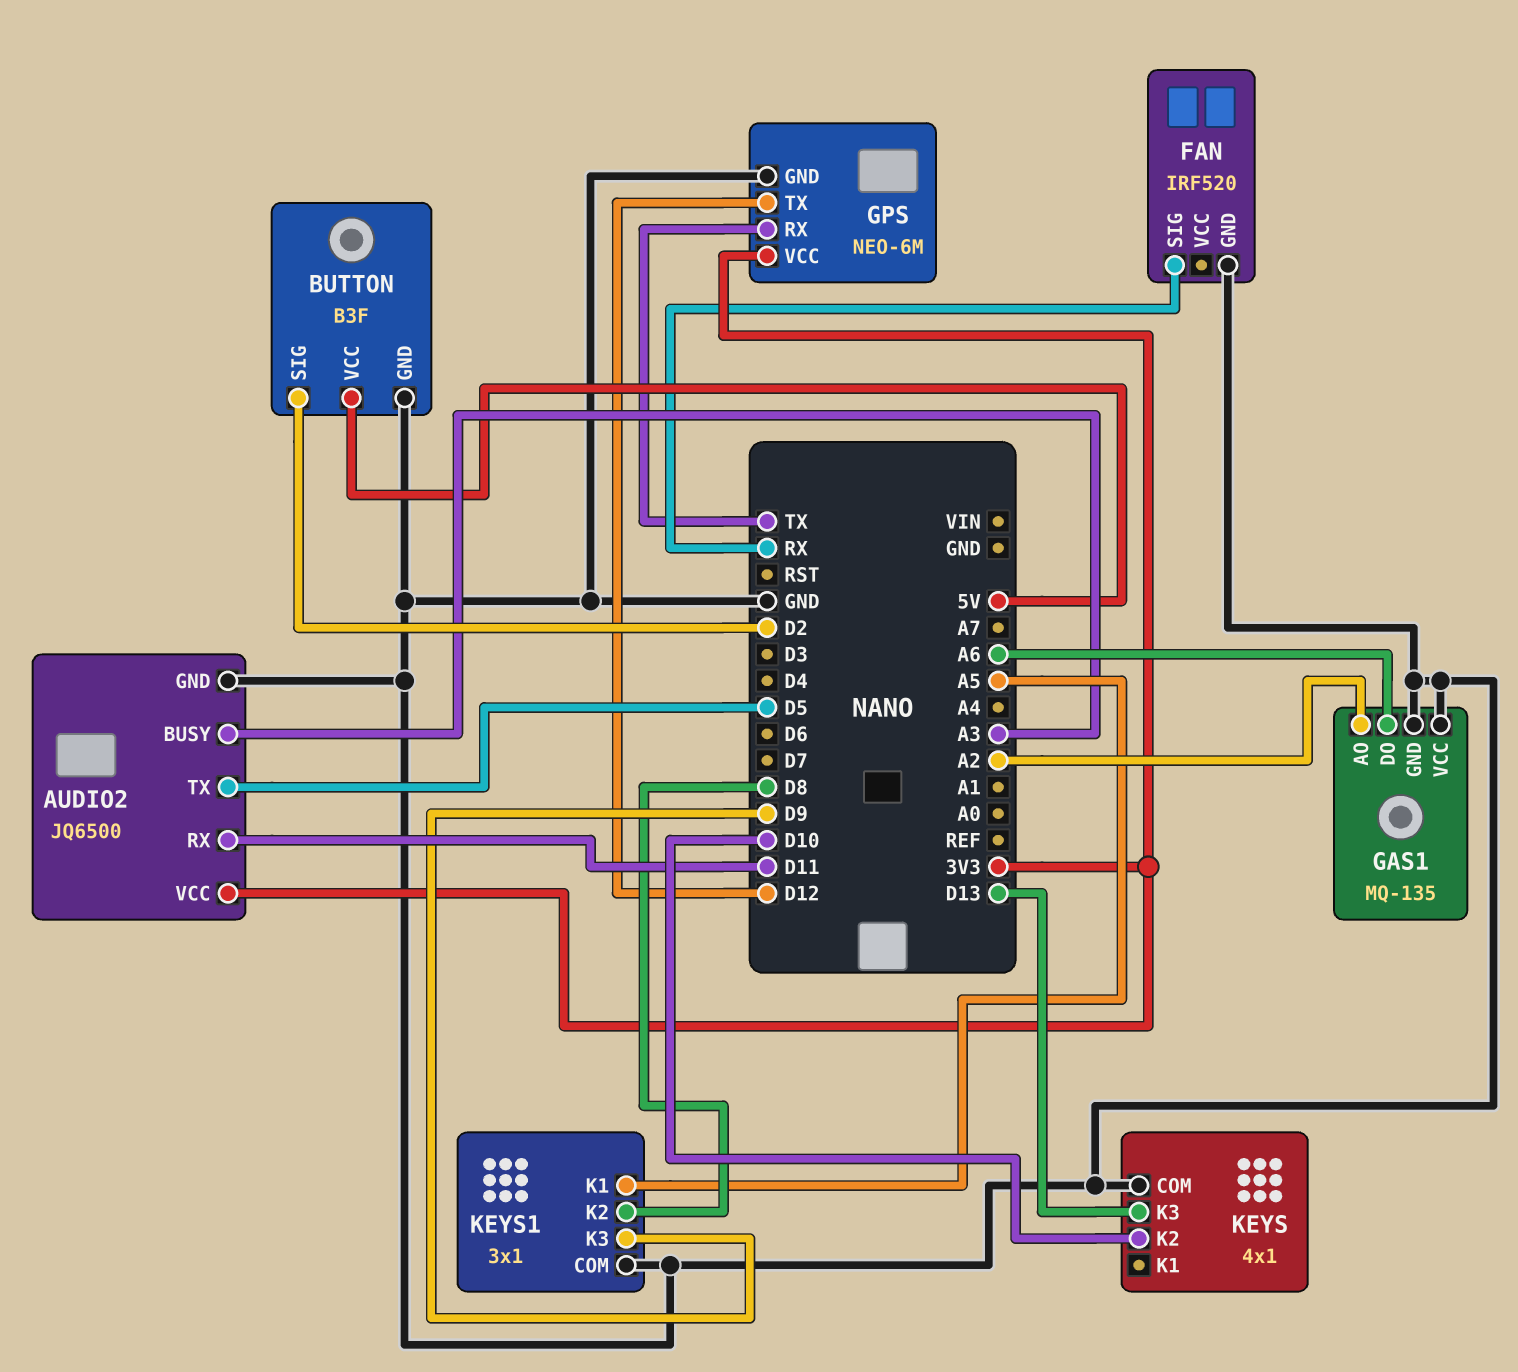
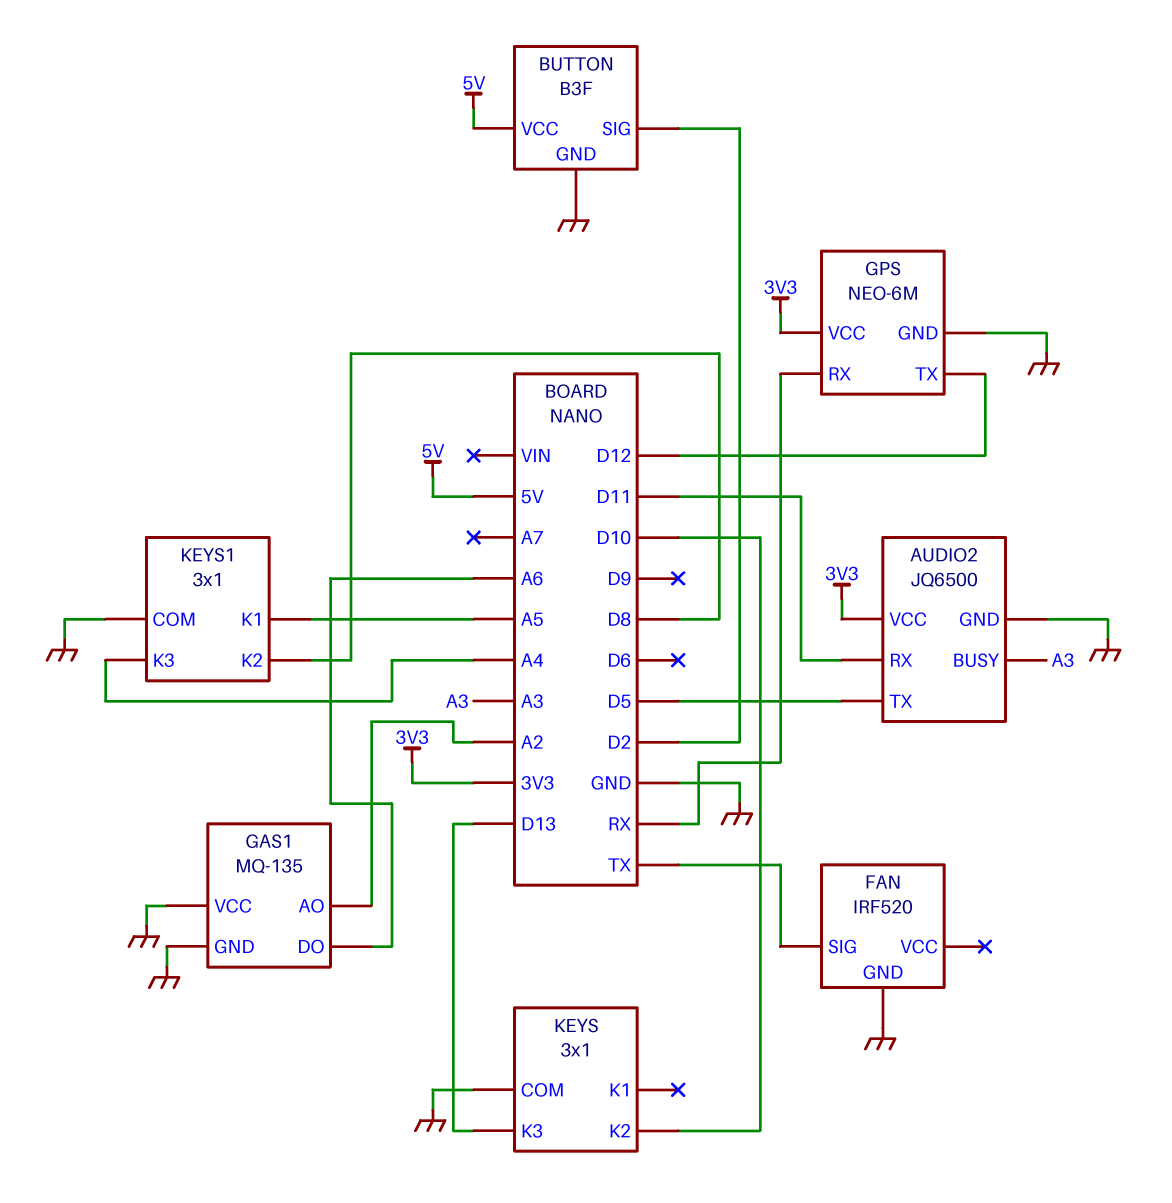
FAN pin SIG: RX -> TX
GPS pin RX: TX -> RX
KEYS: 4x1 -> 3x1
KEYS1 pin K3: D9 -> A4

